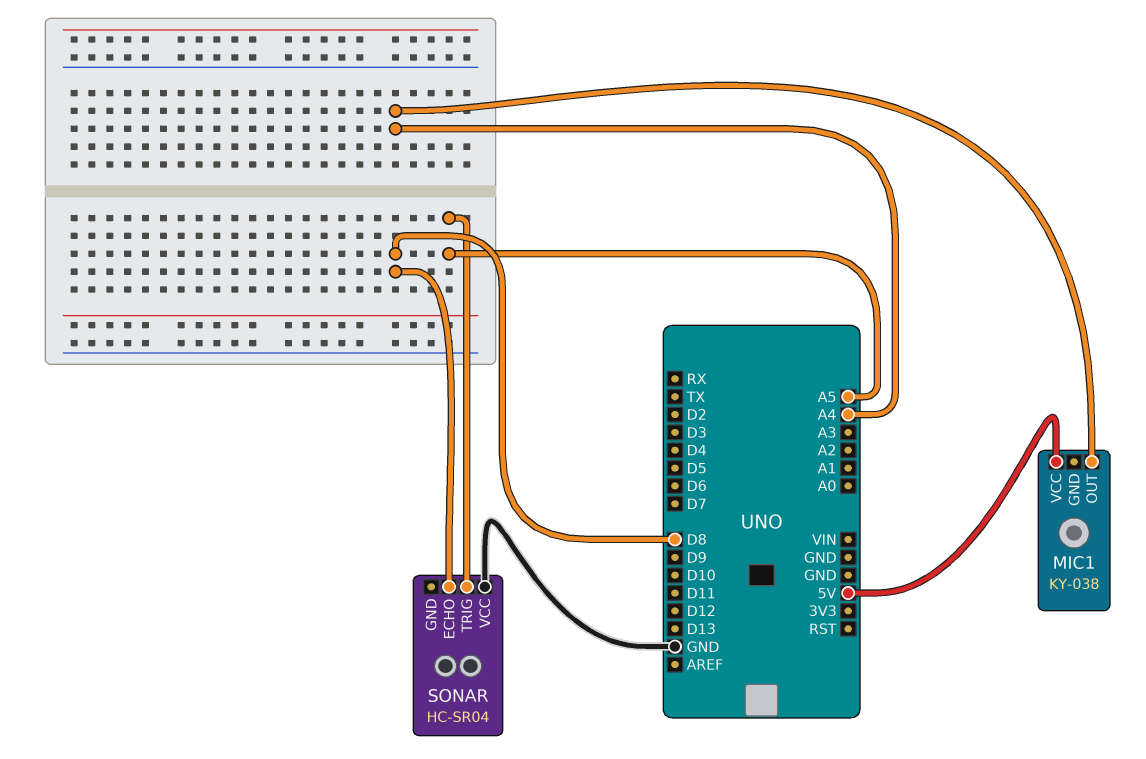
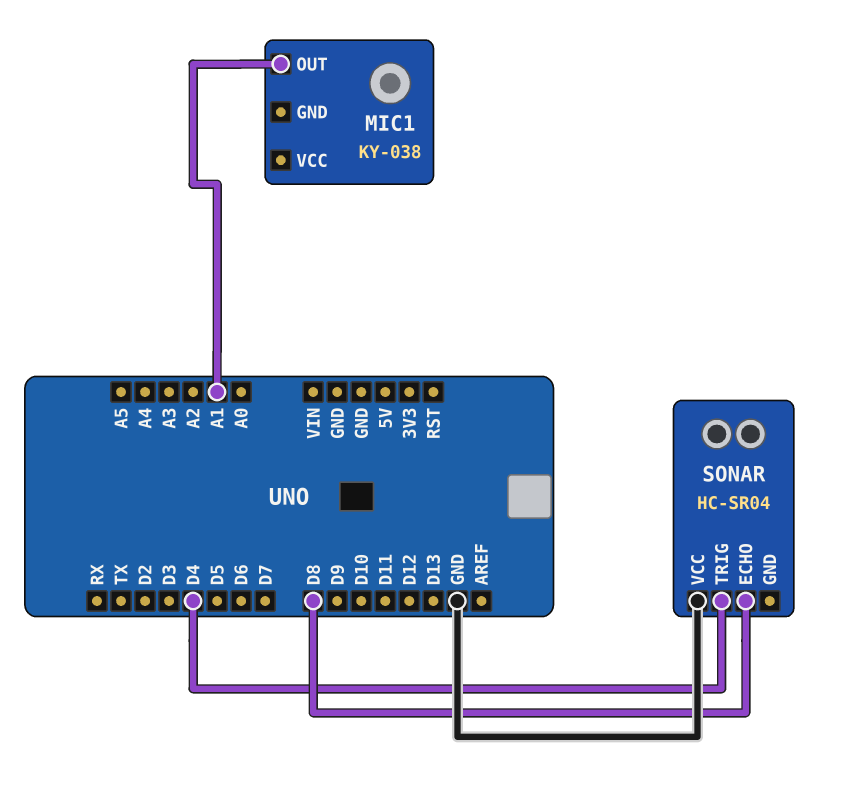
MIC1 pin OUT: A4 -> A1
MIC1 pin VCC: 5V -> none
SONAR pin TRIG: A5 -> D4

